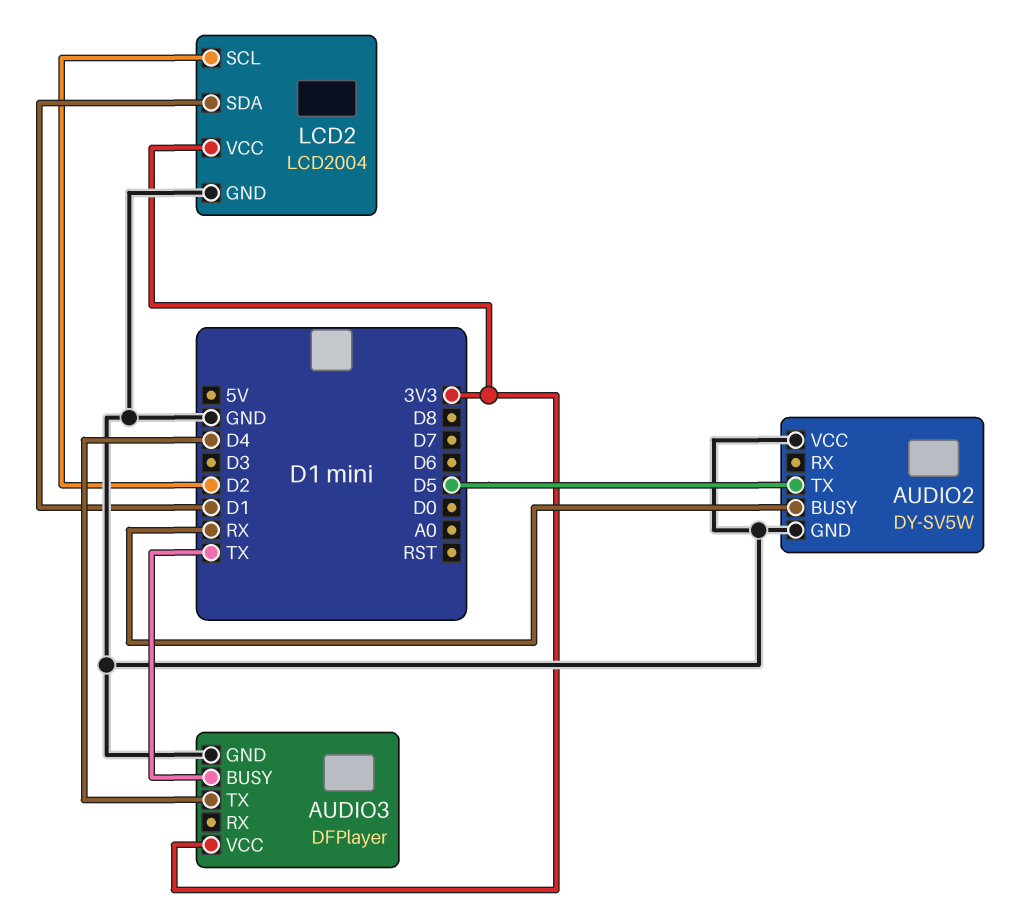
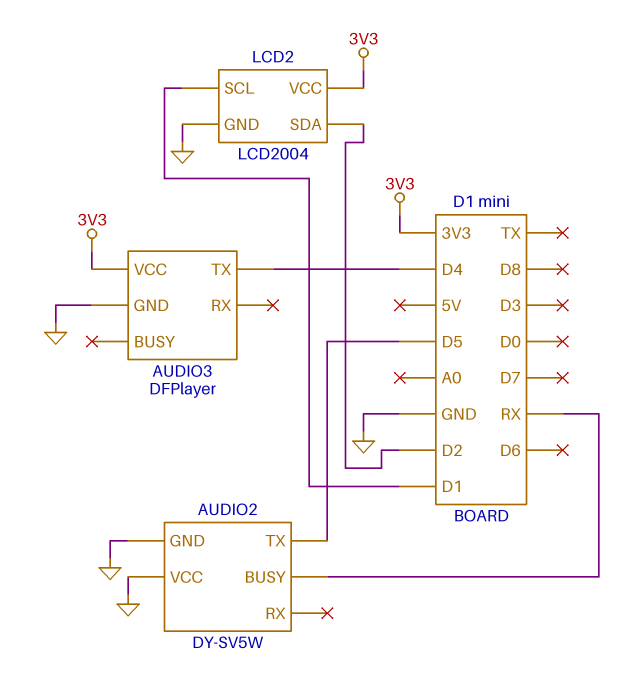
AUDIO3 pin BUSY: TX -> none
LCD2 pin SCL: D2 -> D1
LCD2 pin SDA: D1 -> D2

